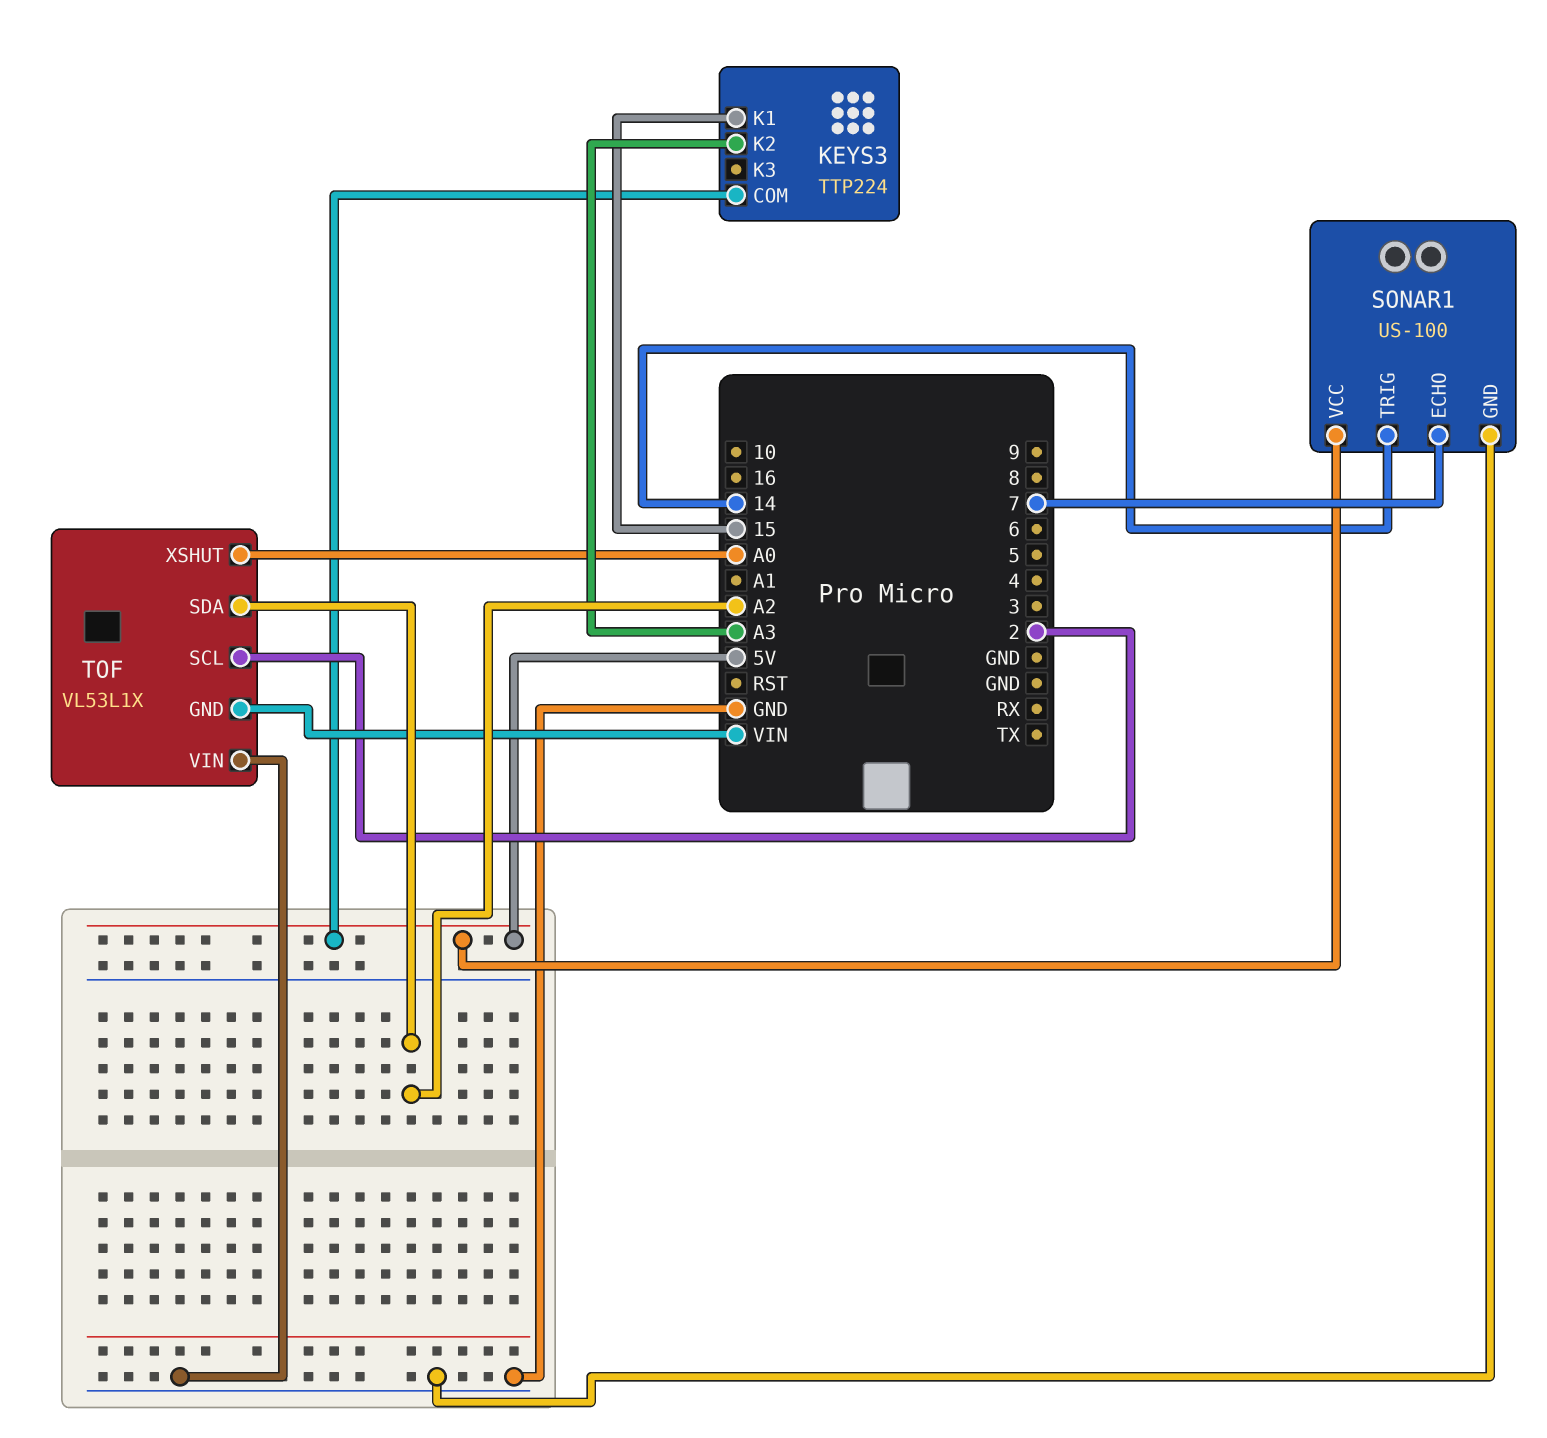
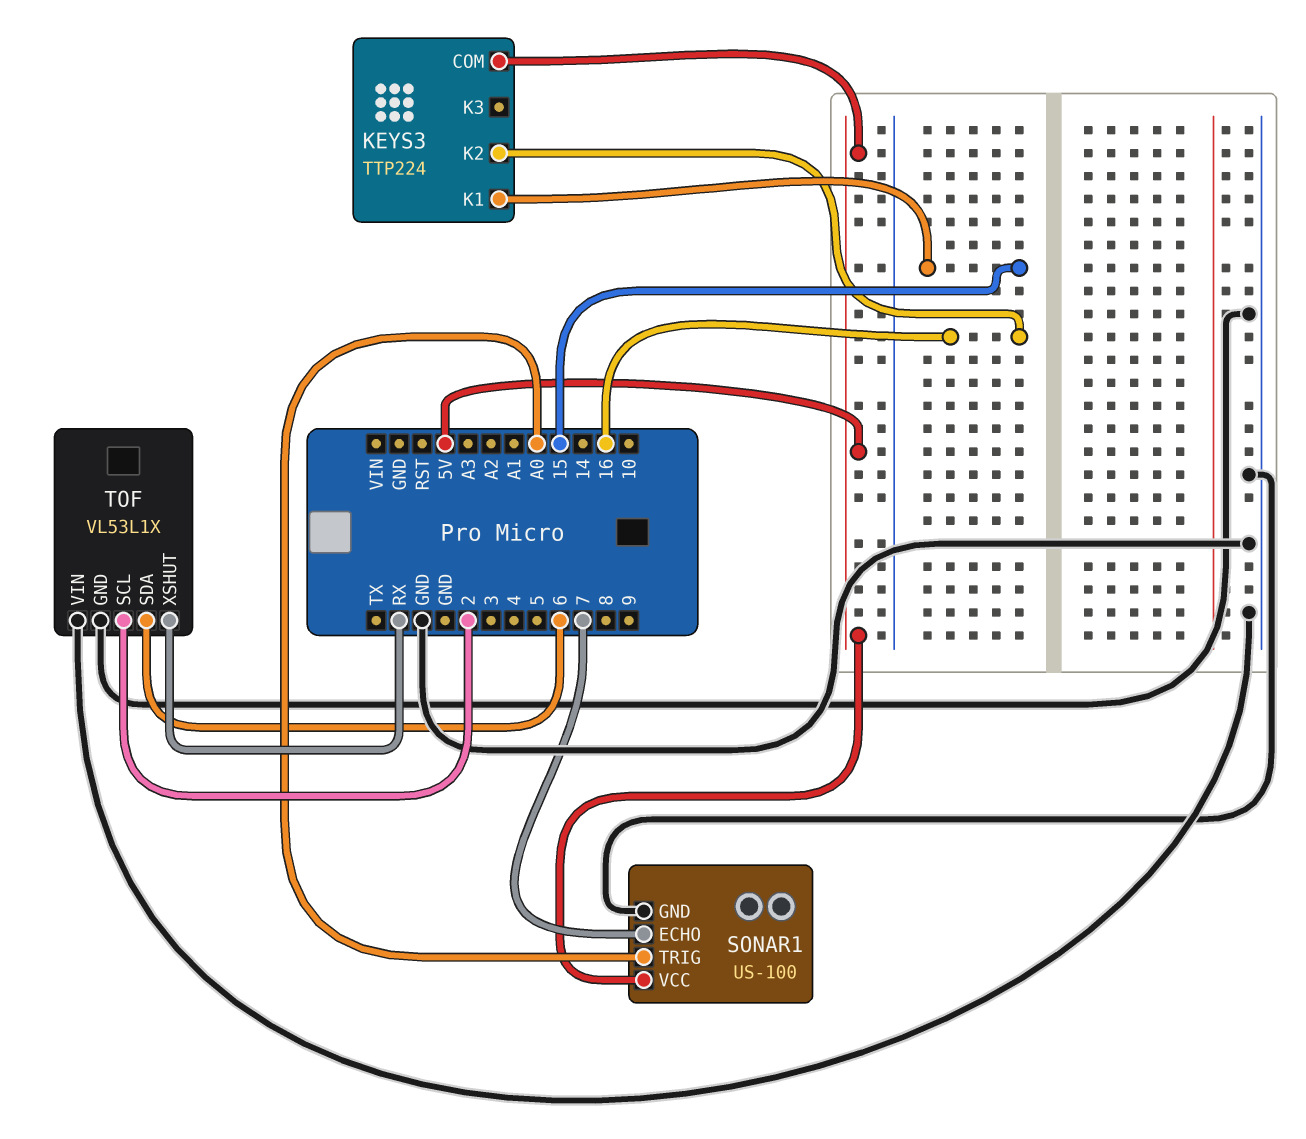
KEYS3 pin K2: A3 -> 16
SONAR1 pin TRIG: 14 -> A0
TOF pin GND: VIN -> GND
TOF pin SDA: A2 -> 6
TOF pin XSHUT: A0 -> RX

